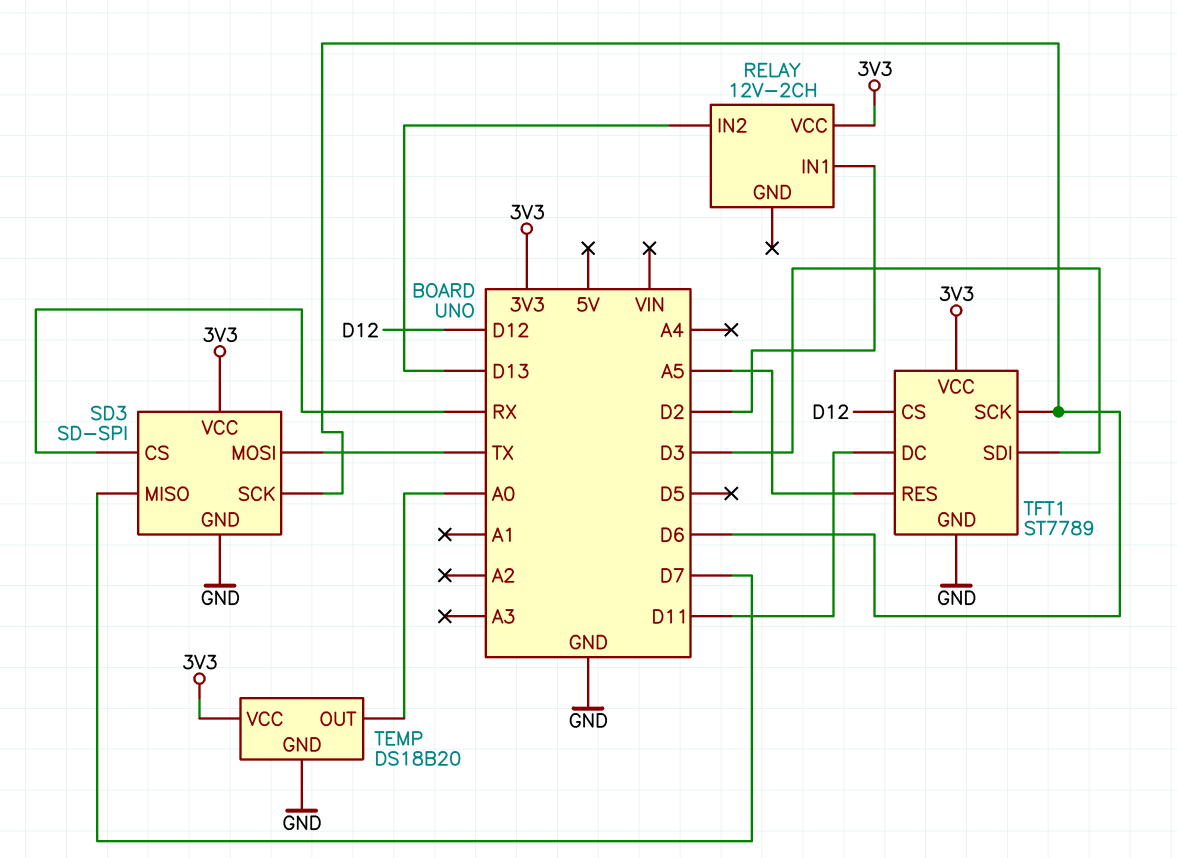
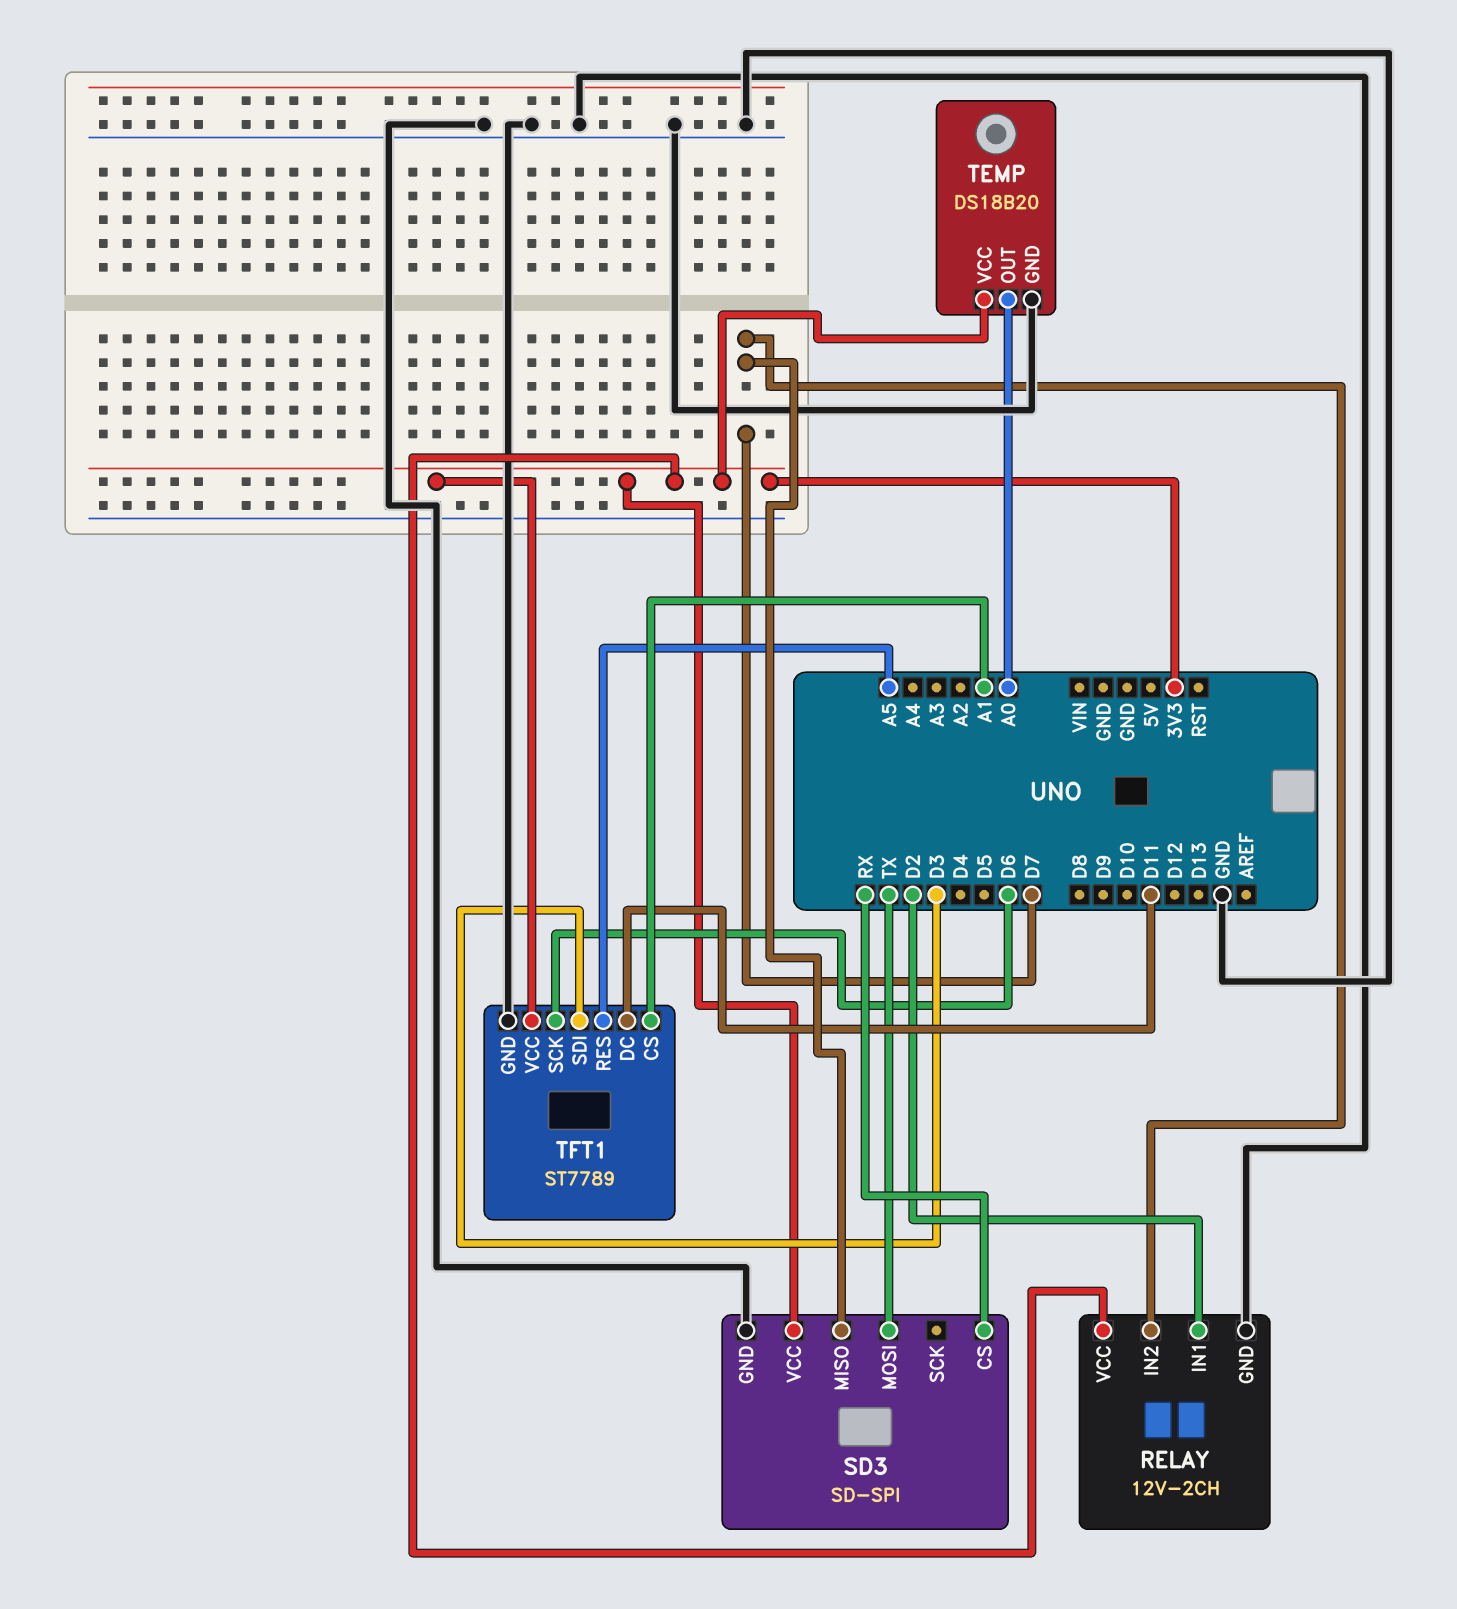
RELAY pin GND: none -> GND
RELAY pin IN2: D13 -> D7
SD3 pin SCK: D6 -> none
TFT1 pin CS: D12 -> A1

